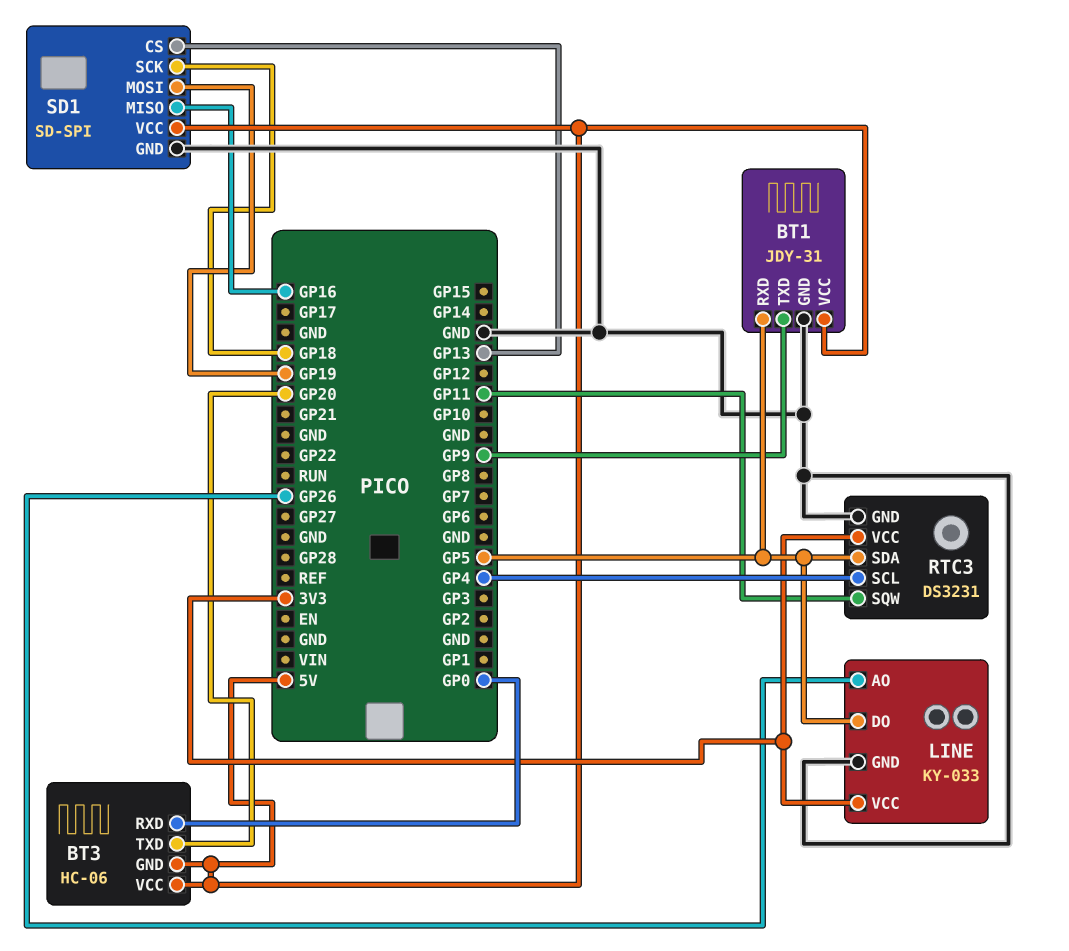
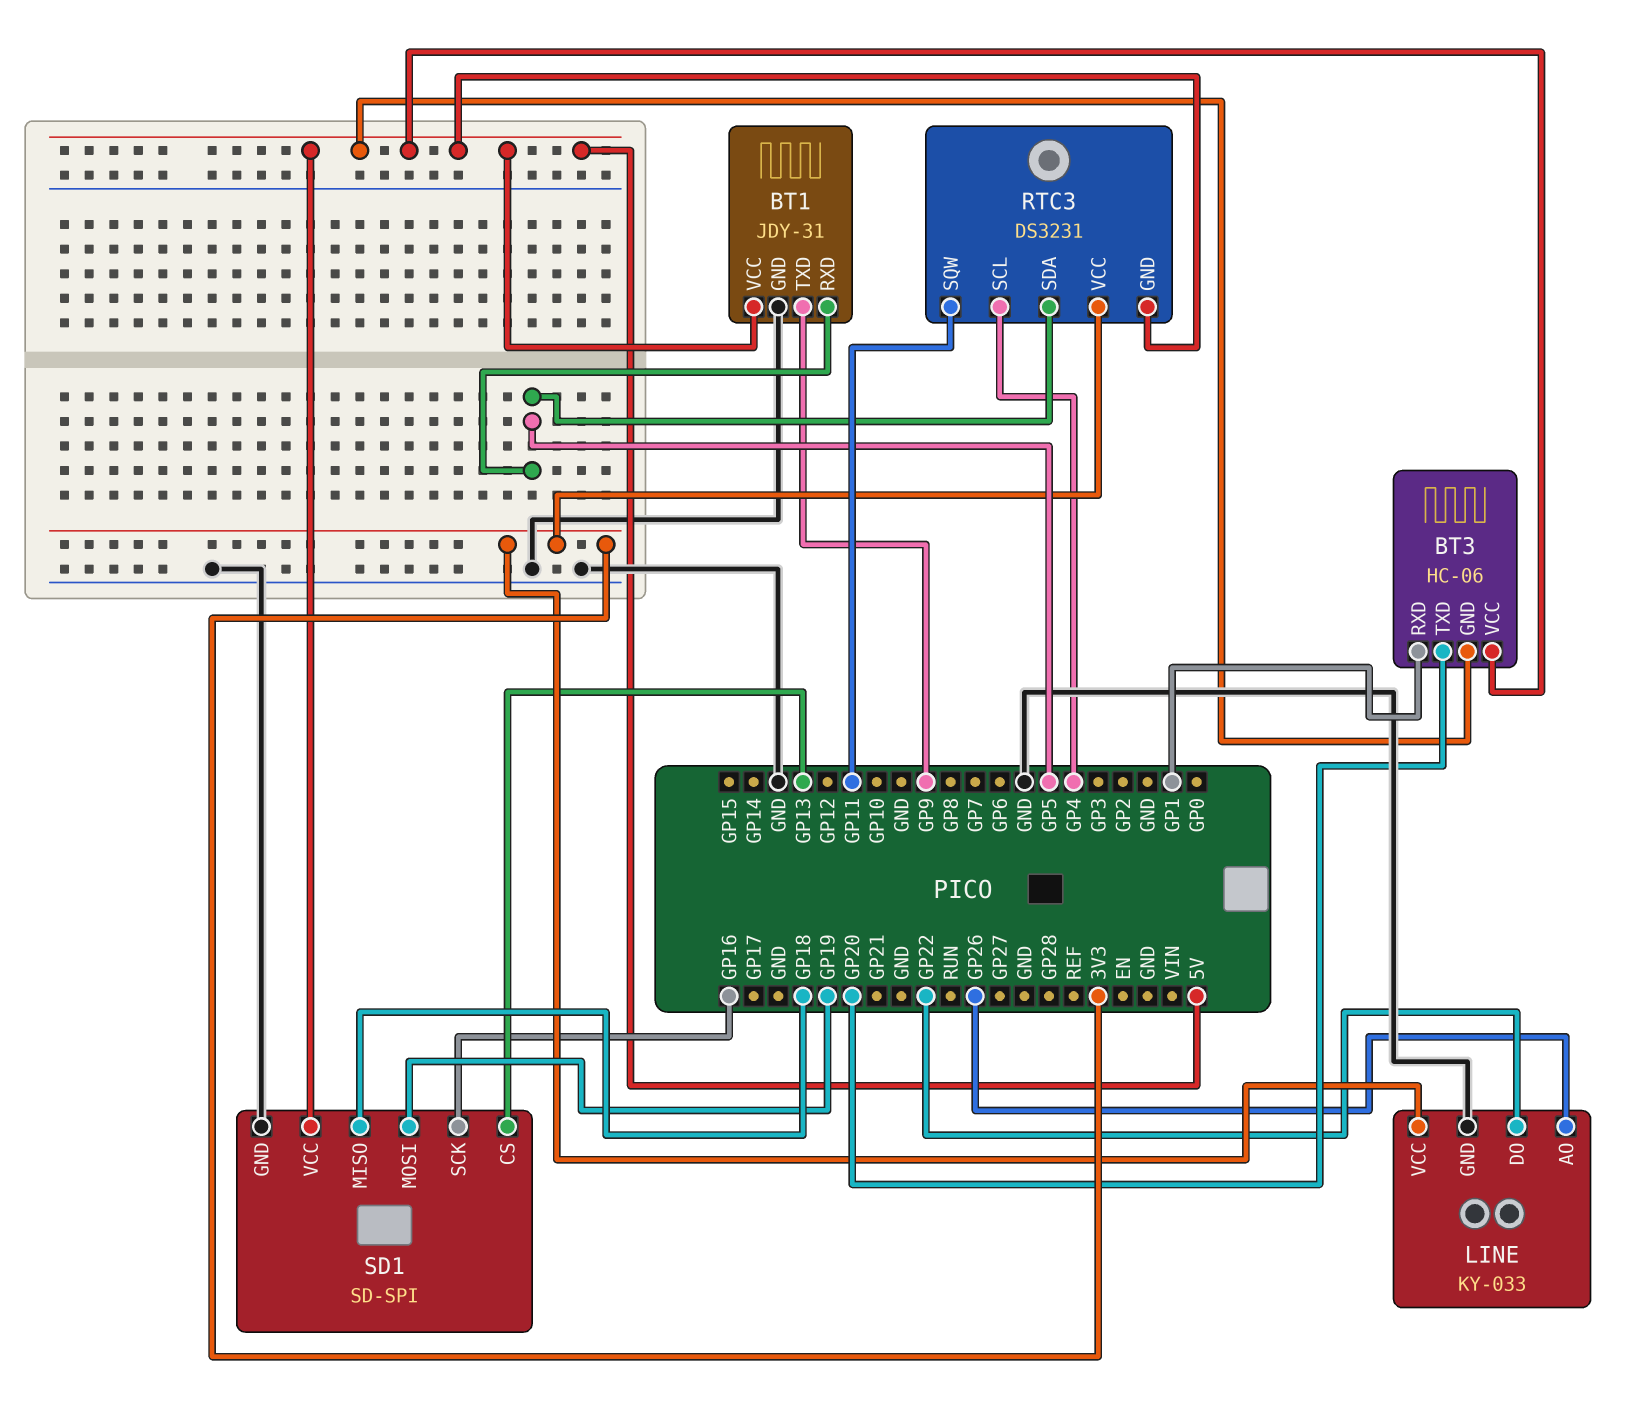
BT3 pin RXD: GP0 -> GP1
LINE pin DO: GP5 -> GP22
RTC3 pin GND: GND -> 5V
SD1 pin MISO: GP16 -> GP18
SD1 pin SCK: GP18 -> GP16

